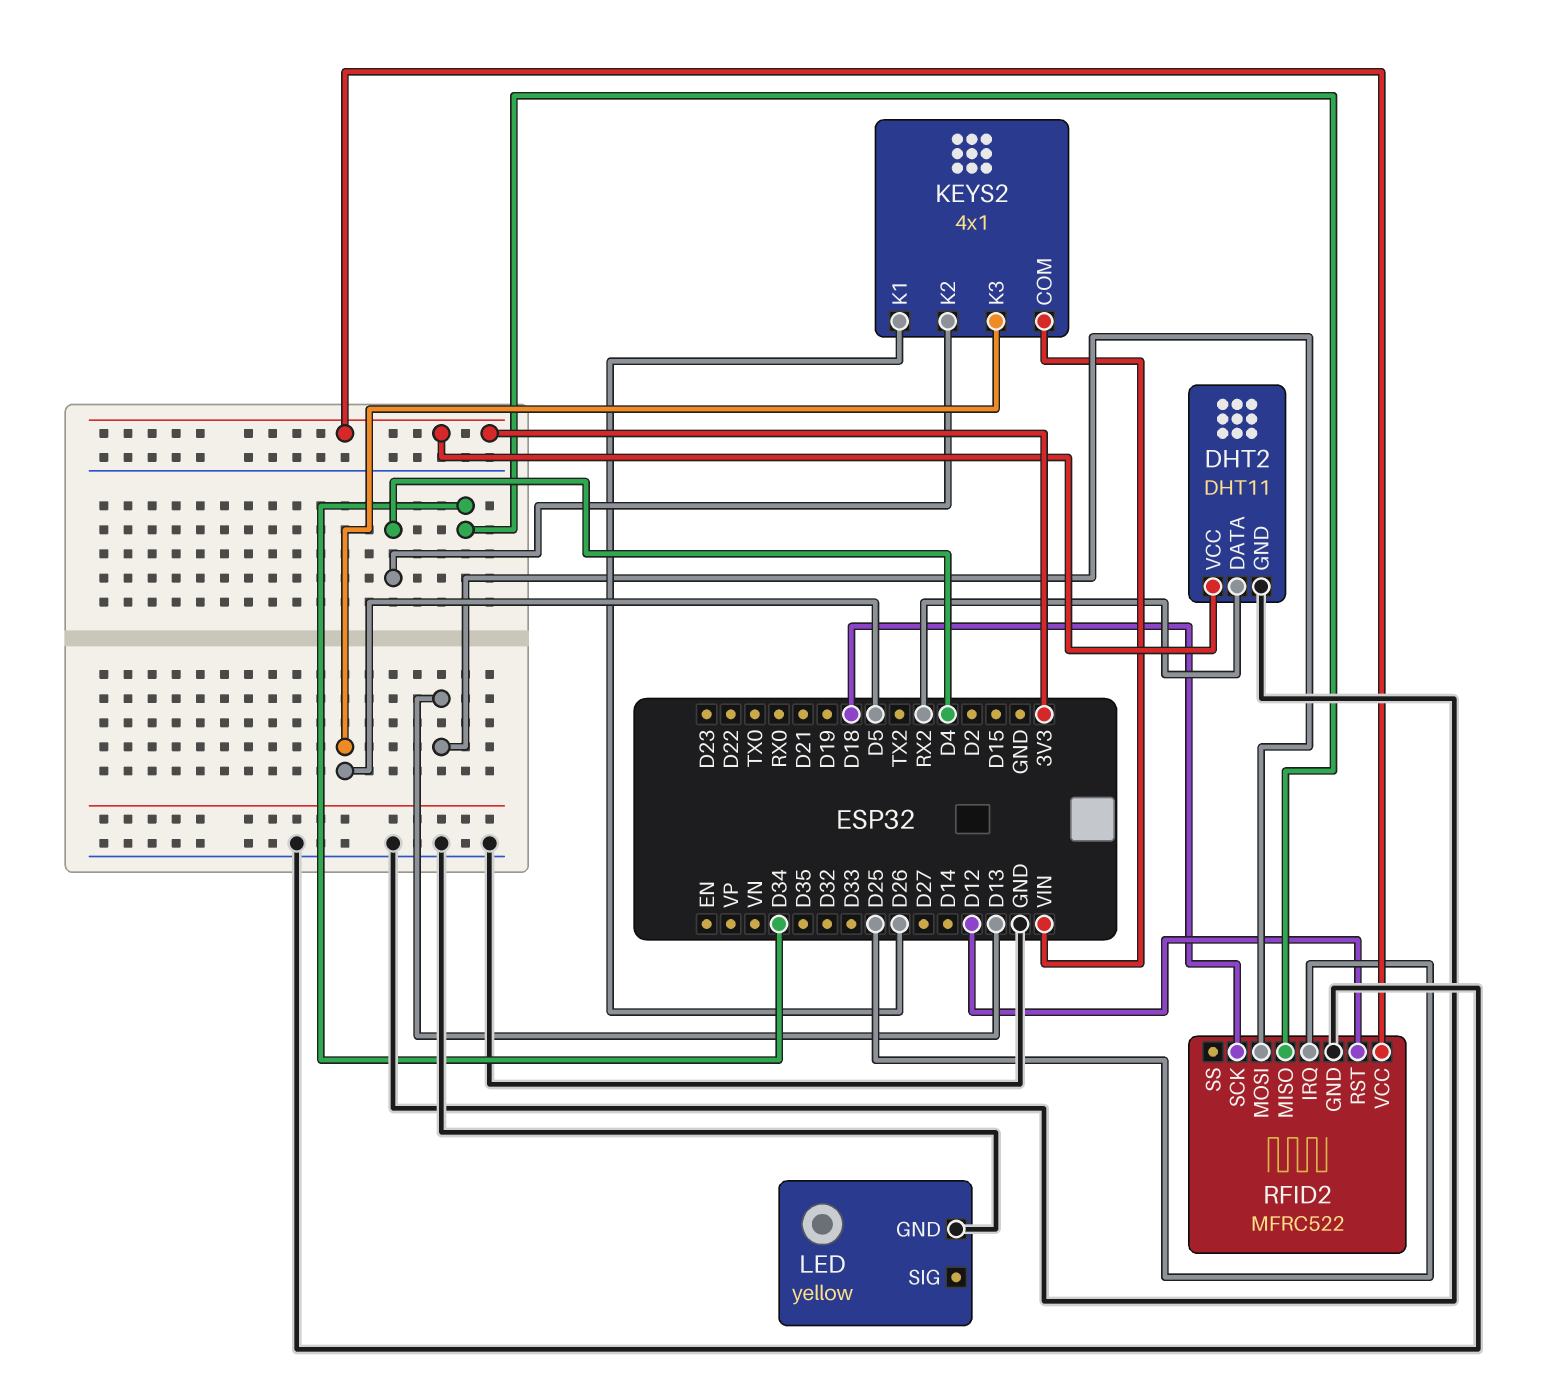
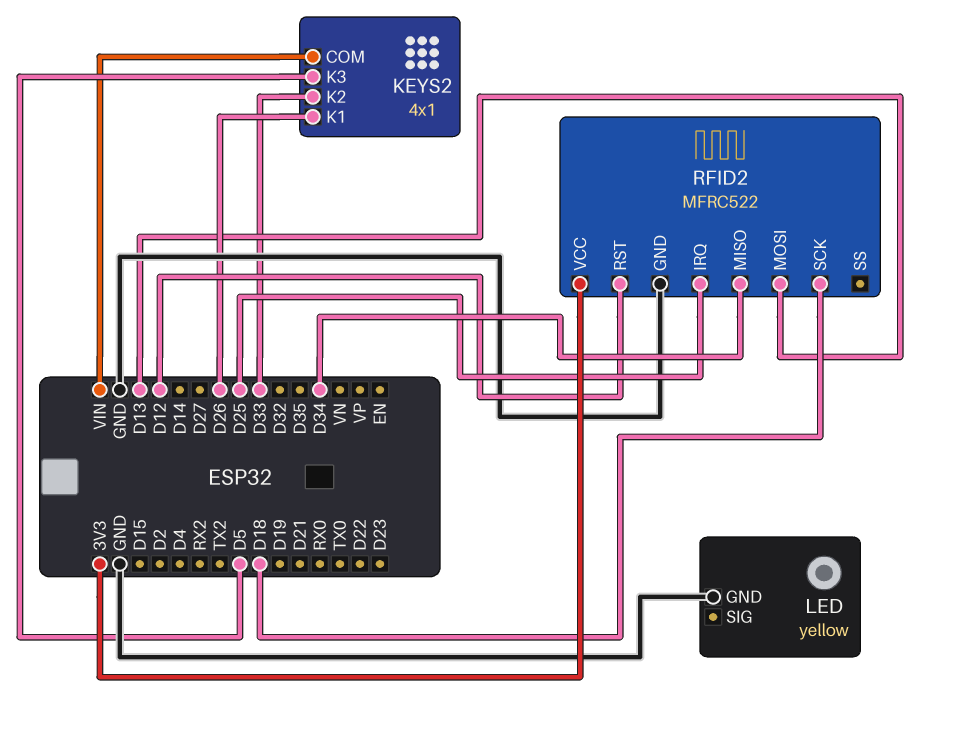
DHT2: DHT11 -> none
DHT2 pin DATA: RX2 -> none
DHT2 pin GND: GND -> none
DHT2 pin VCC: 3V3 -> none
KEYS2 pin K2: D4 -> D33

